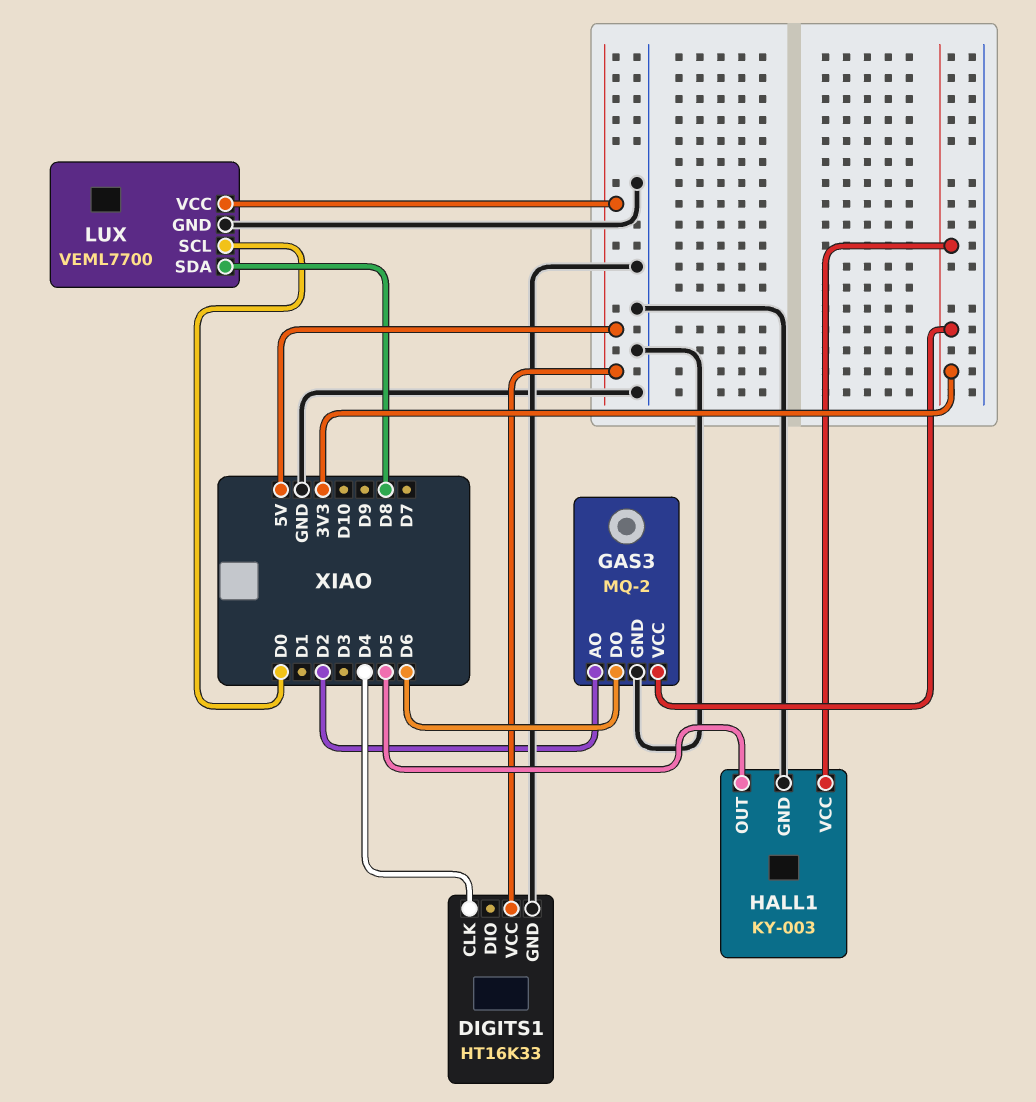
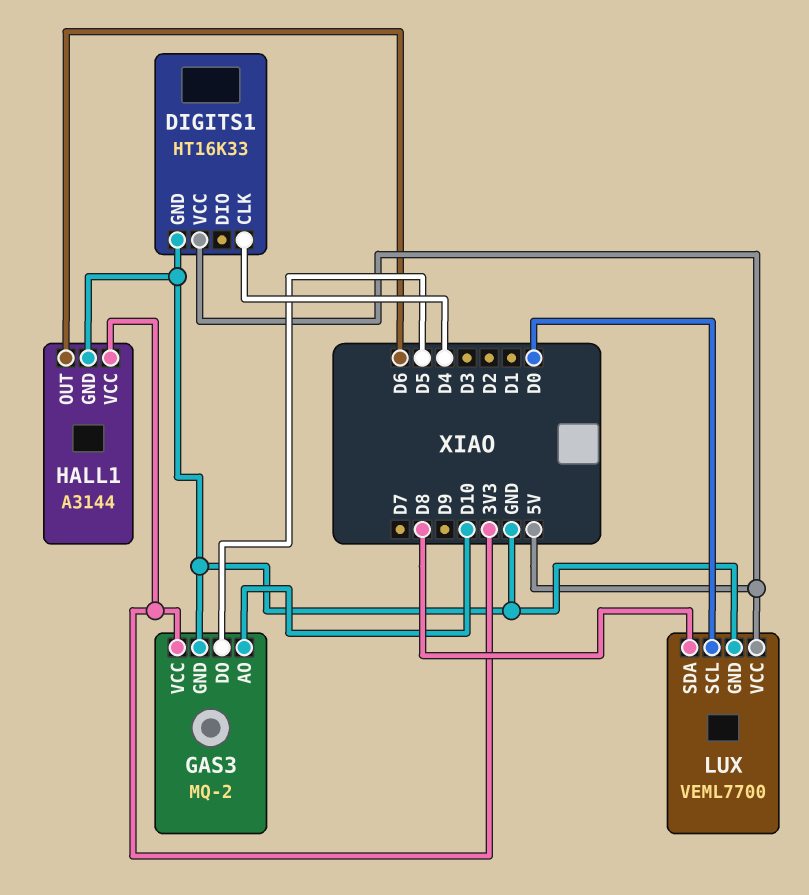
GAS3 pin AO: D2 -> D10
GAS3 pin DO: D6 -> D5
HALL1: KY-003 -> A3144
HALL1 pin OUT: D5 -> D6

